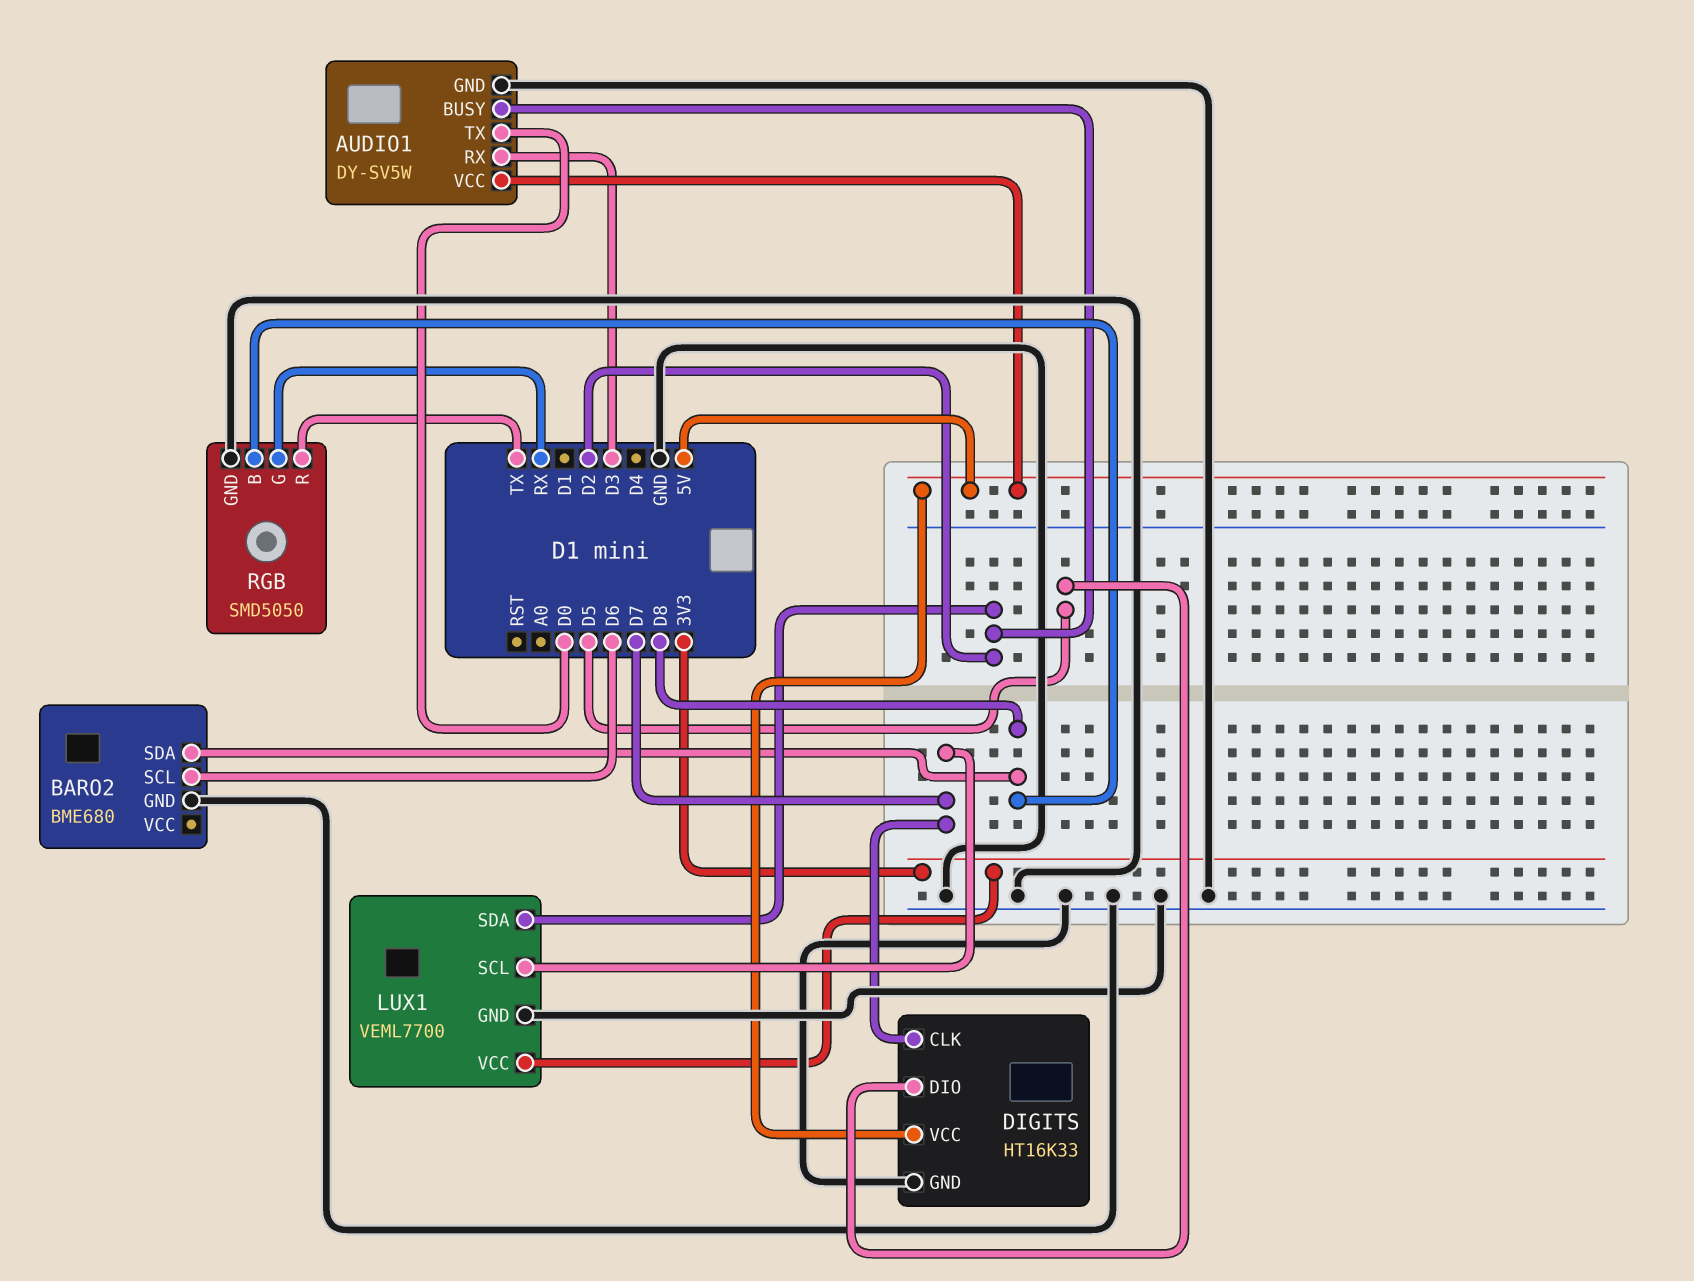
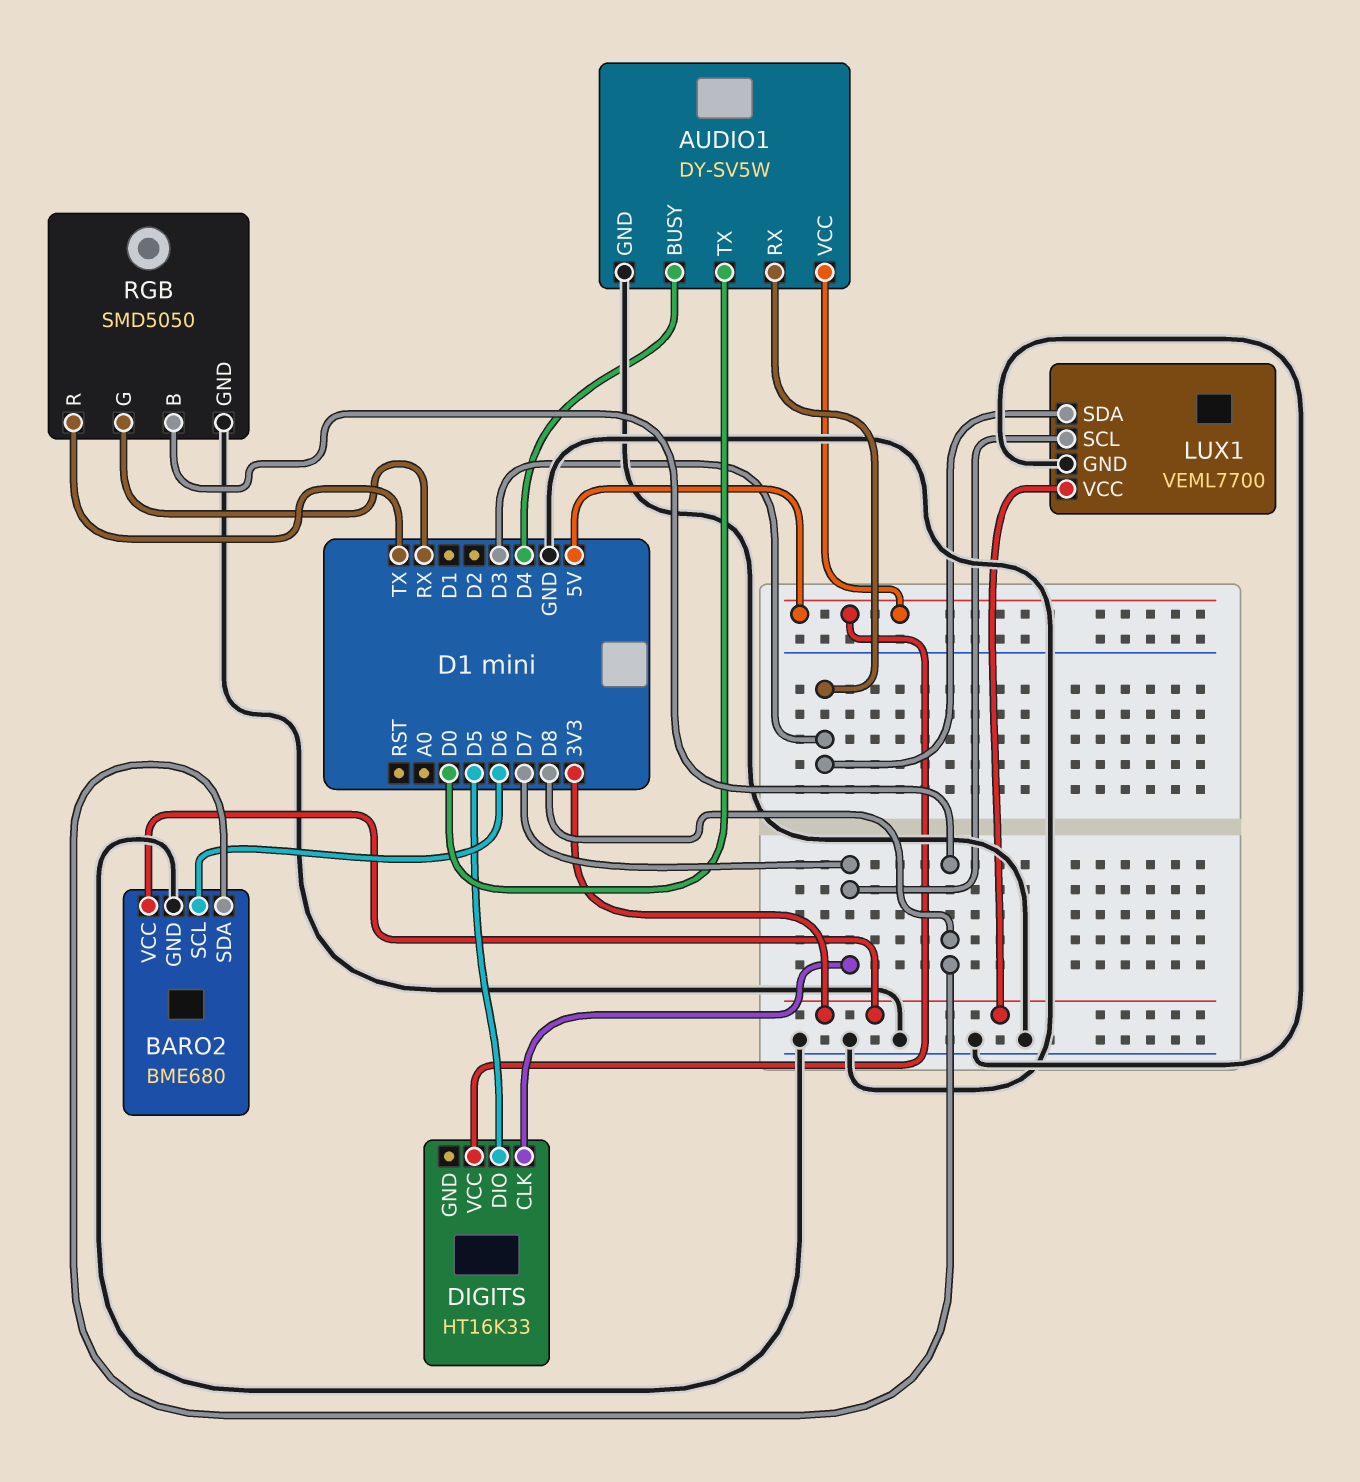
AUDIO1 pin BUSY: D2 -> D4
BARO2 pin VCC: none -> 3V3
DIGITS pin GND: GND -> none
LUX1 pin SDA: D2 -> D3

